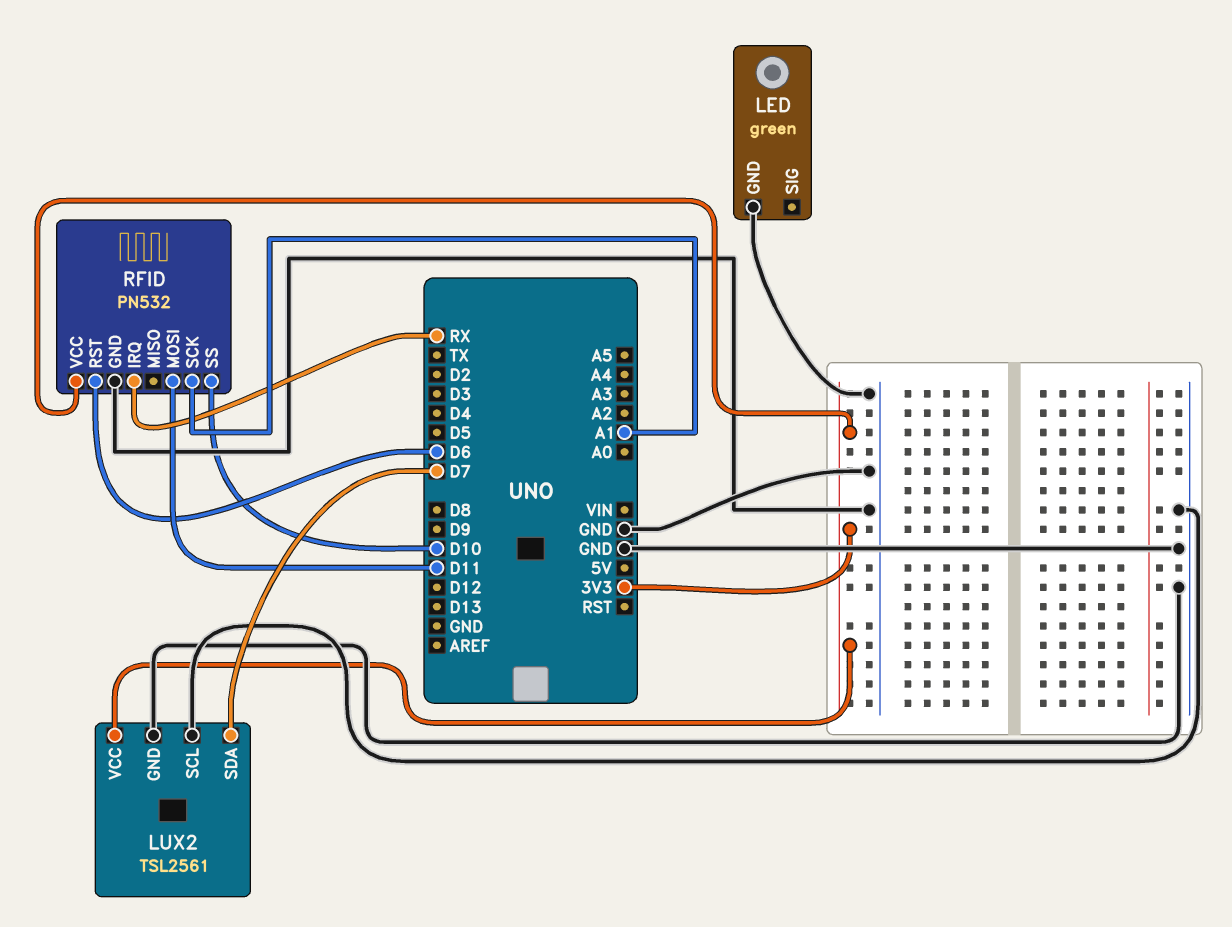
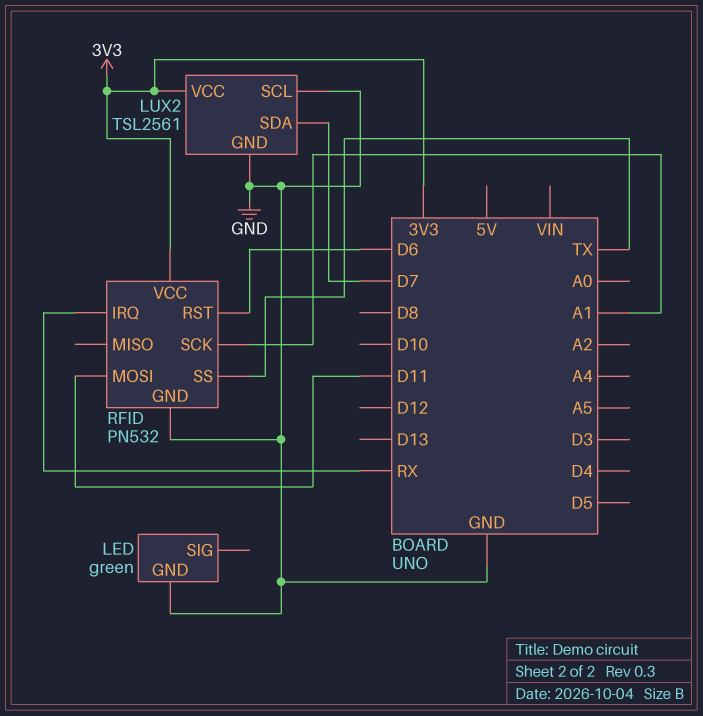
RFID pin SS: D10 -> TX

